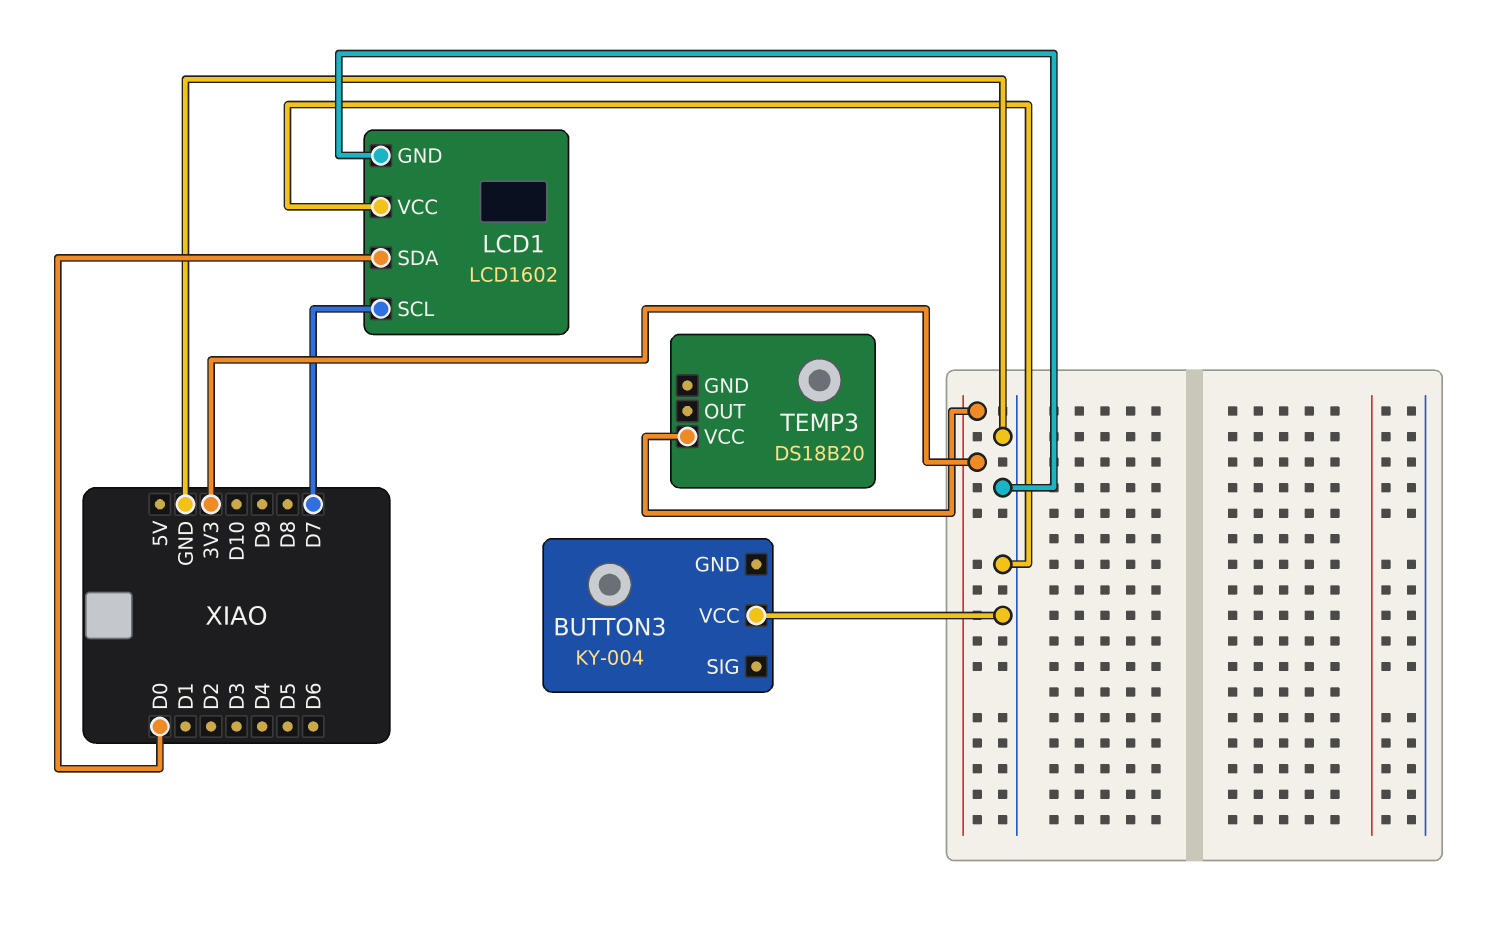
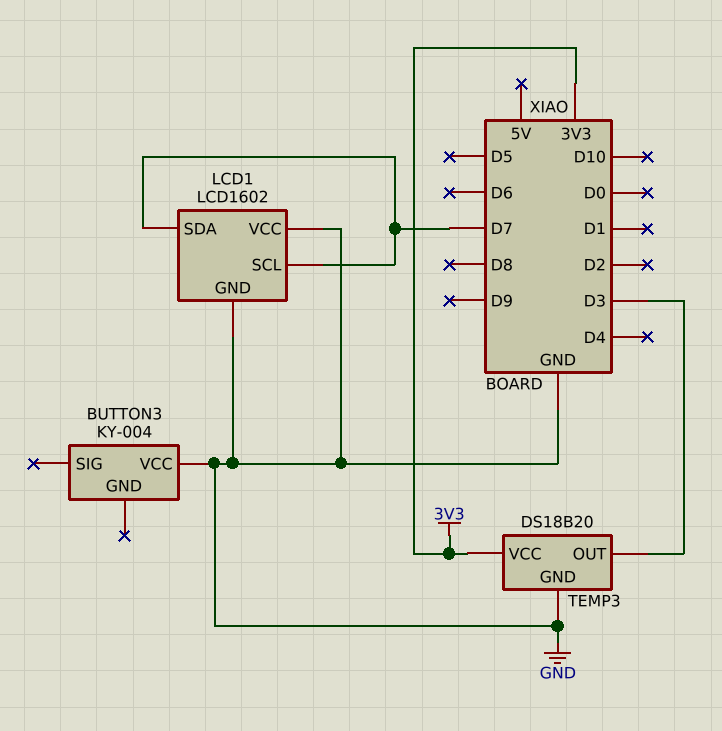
LCD1 pin SDA: D0 -> D7
TEMP3 pin GND: none -> GND
TEMP3 pin OUT: none -> D3

